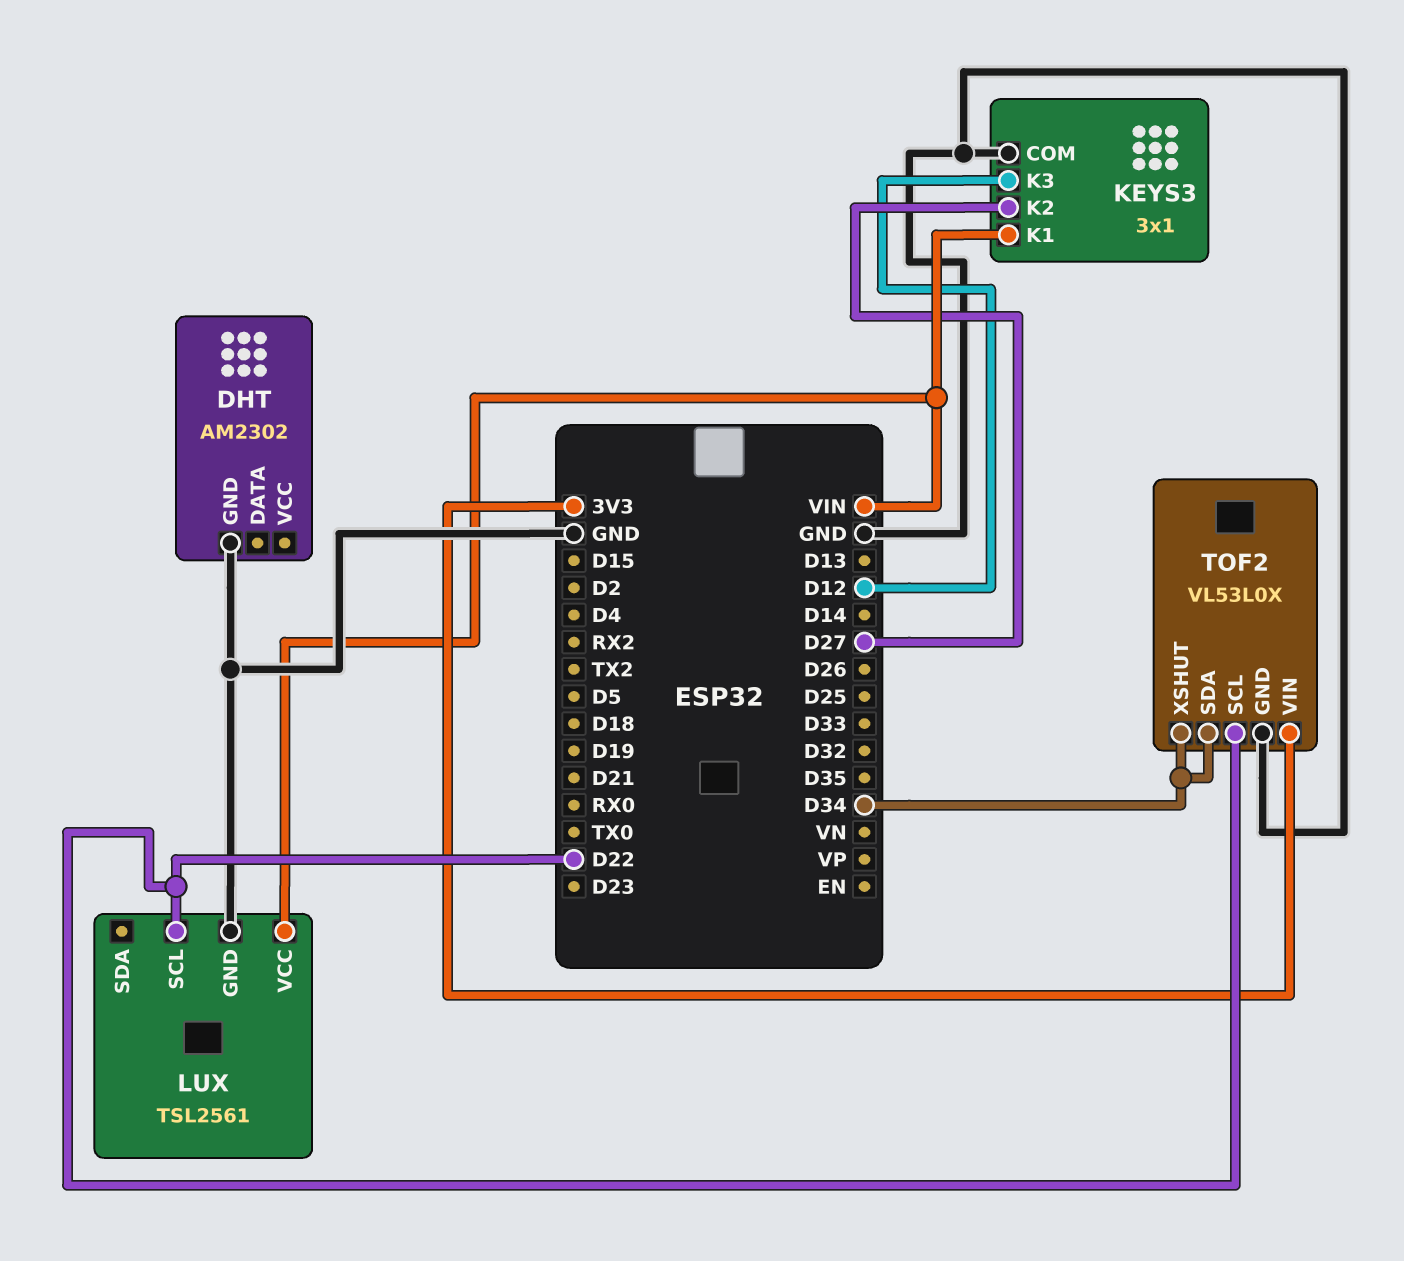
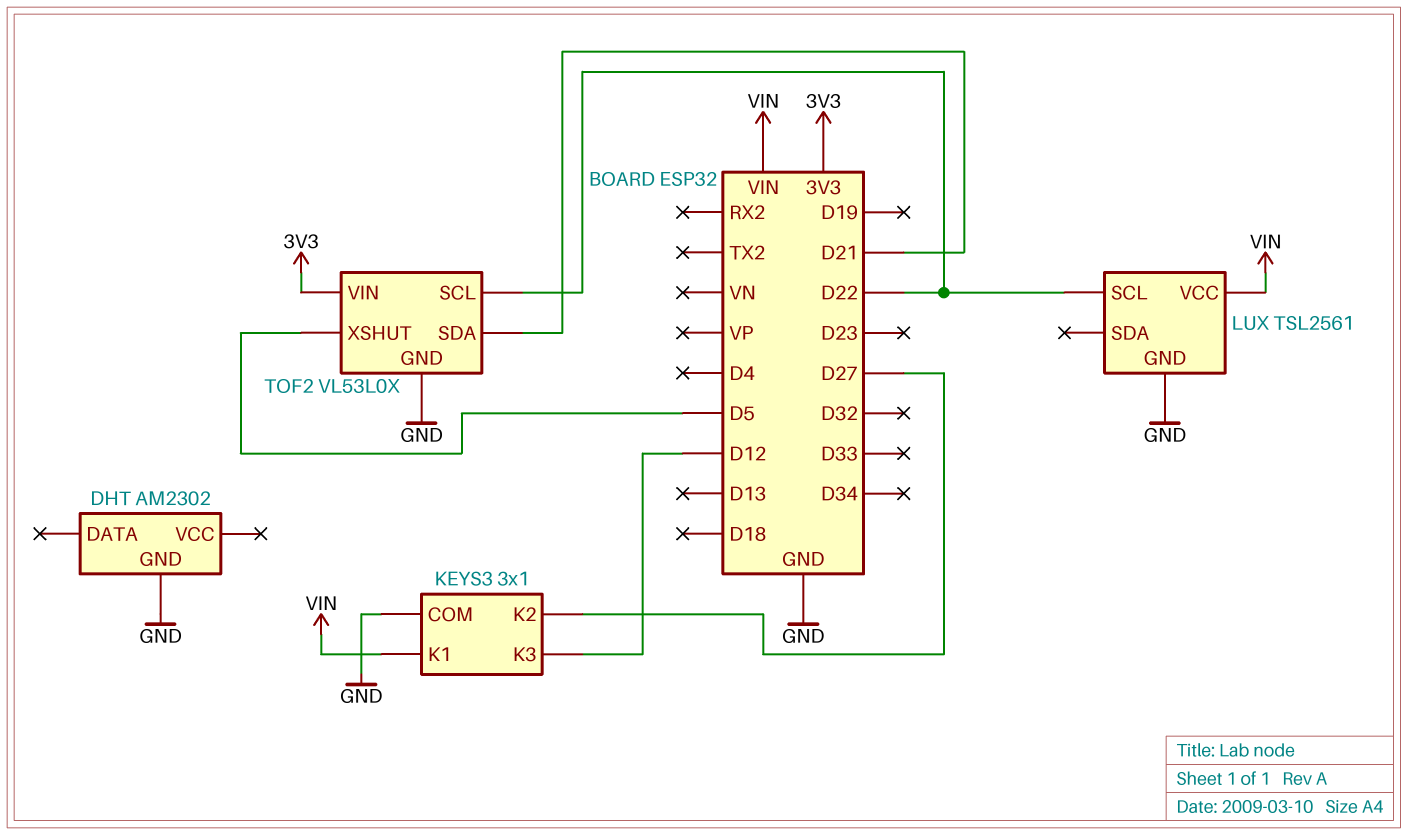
TOF2 pin SDA: D34 -> D21
TOF2 pin XSHUT: D34 -> D5

